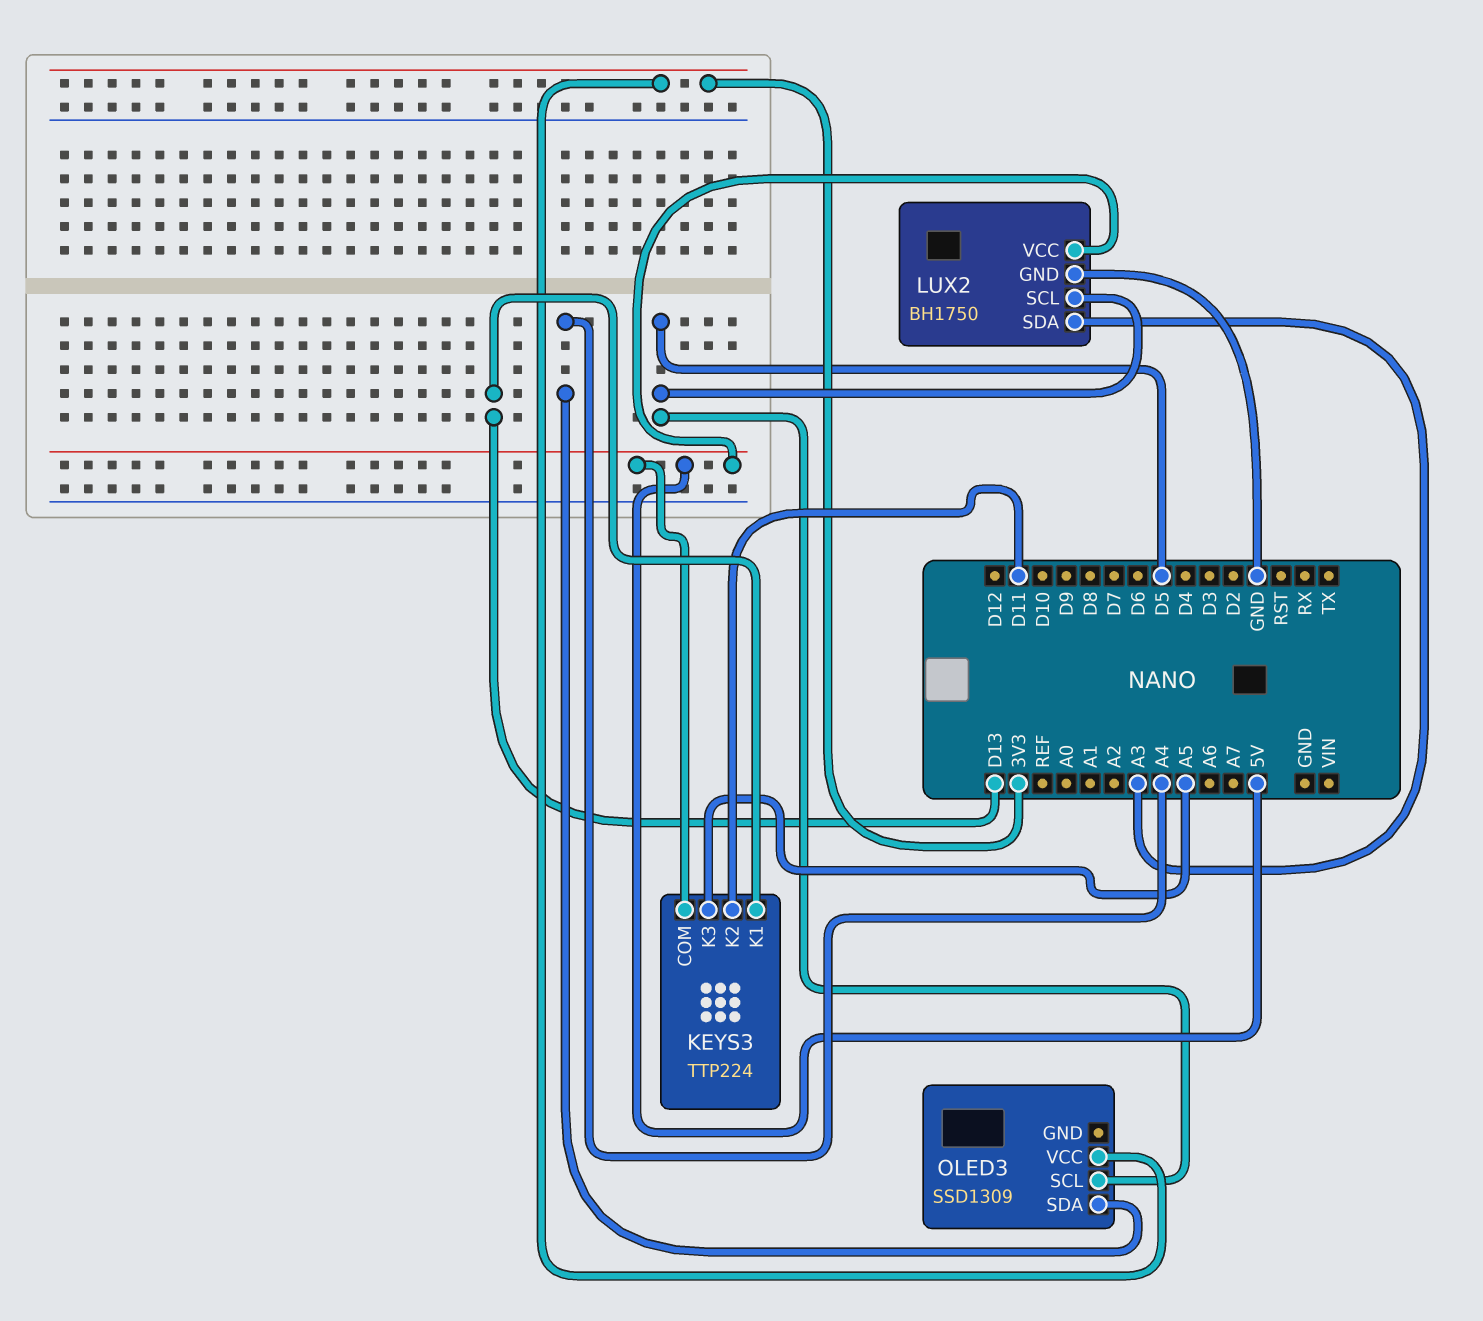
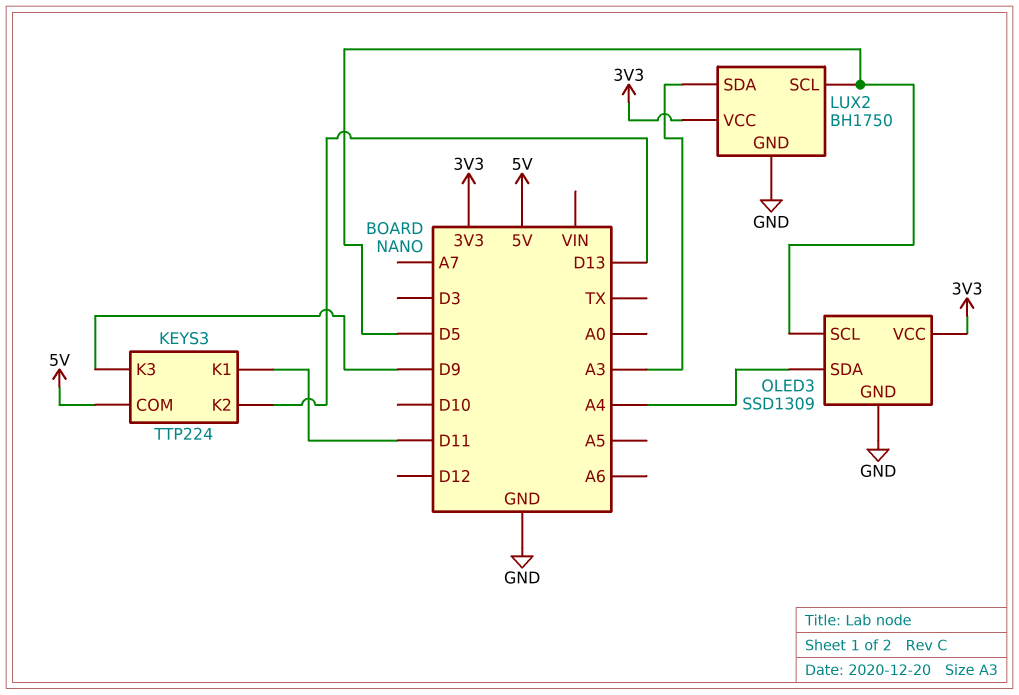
KEYS3 pin K1: D13 -> D11
KEYS3 pin K2: D11 -> D13
KEYS3 pin K3: A5 -> D9
LUX2 pin VCC: 5V -> 3V3
OLED3 pin GND: none -> GND

